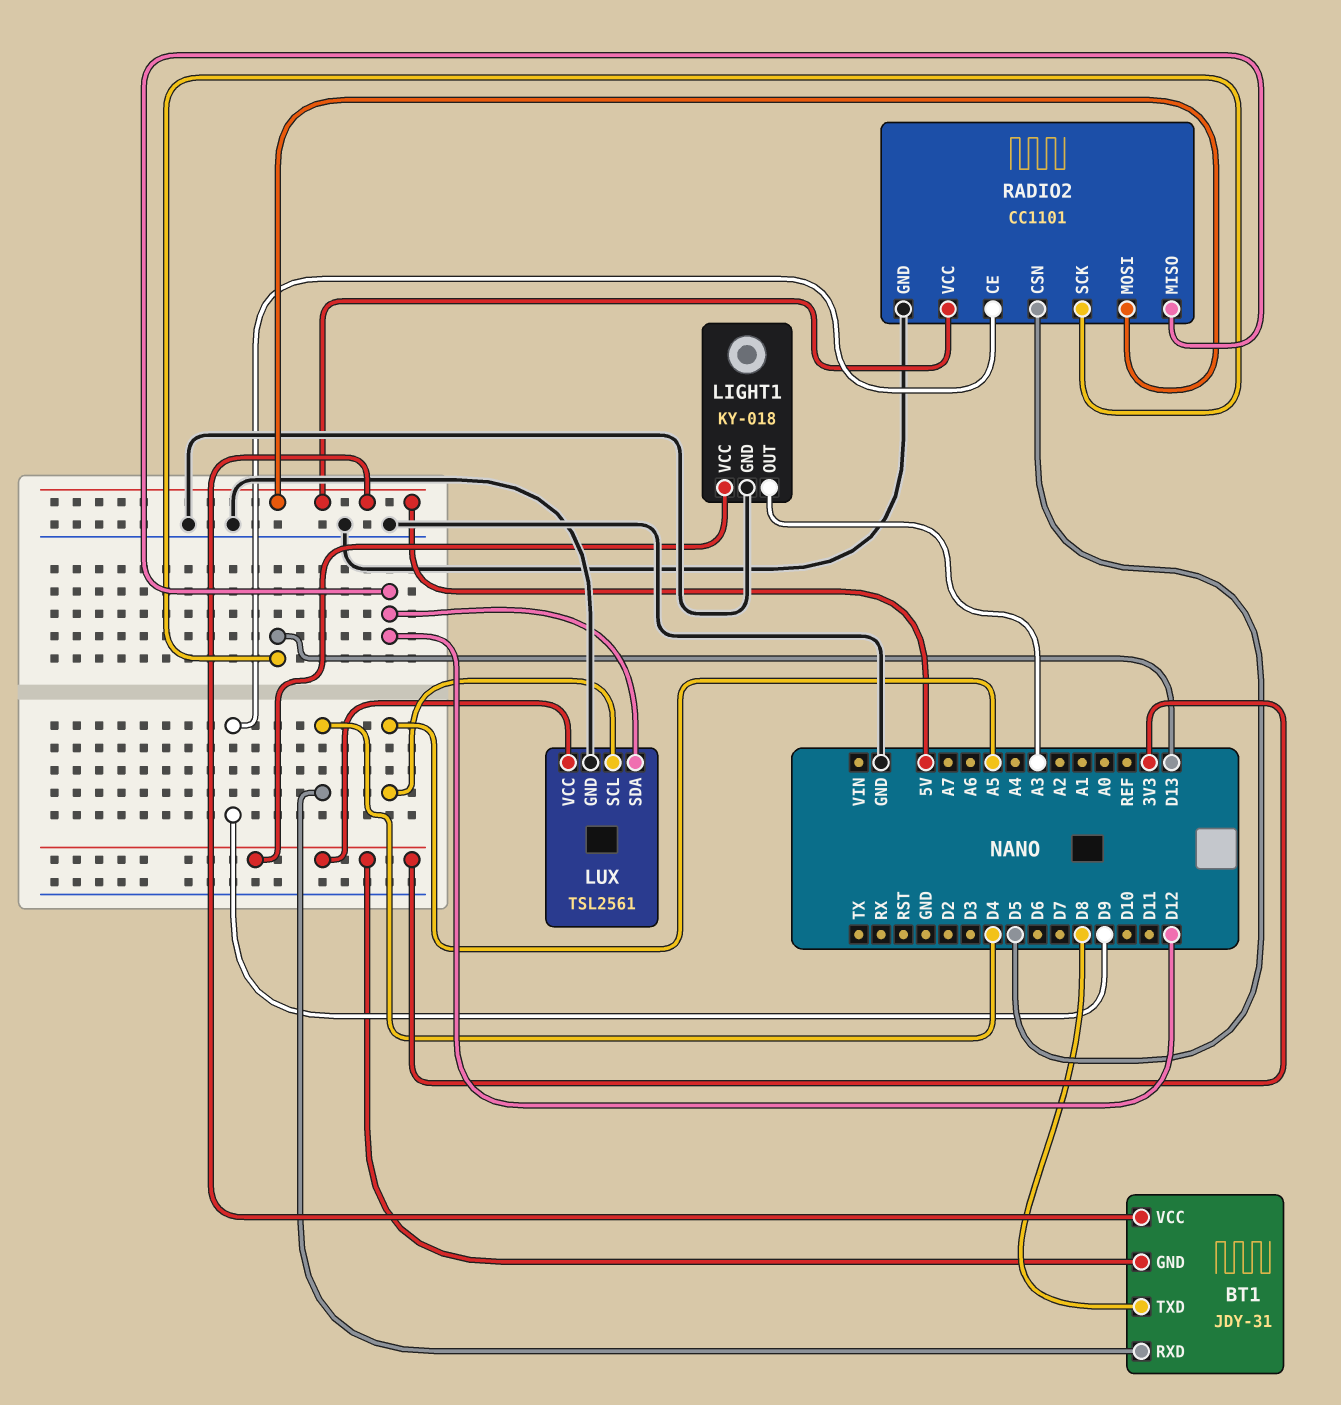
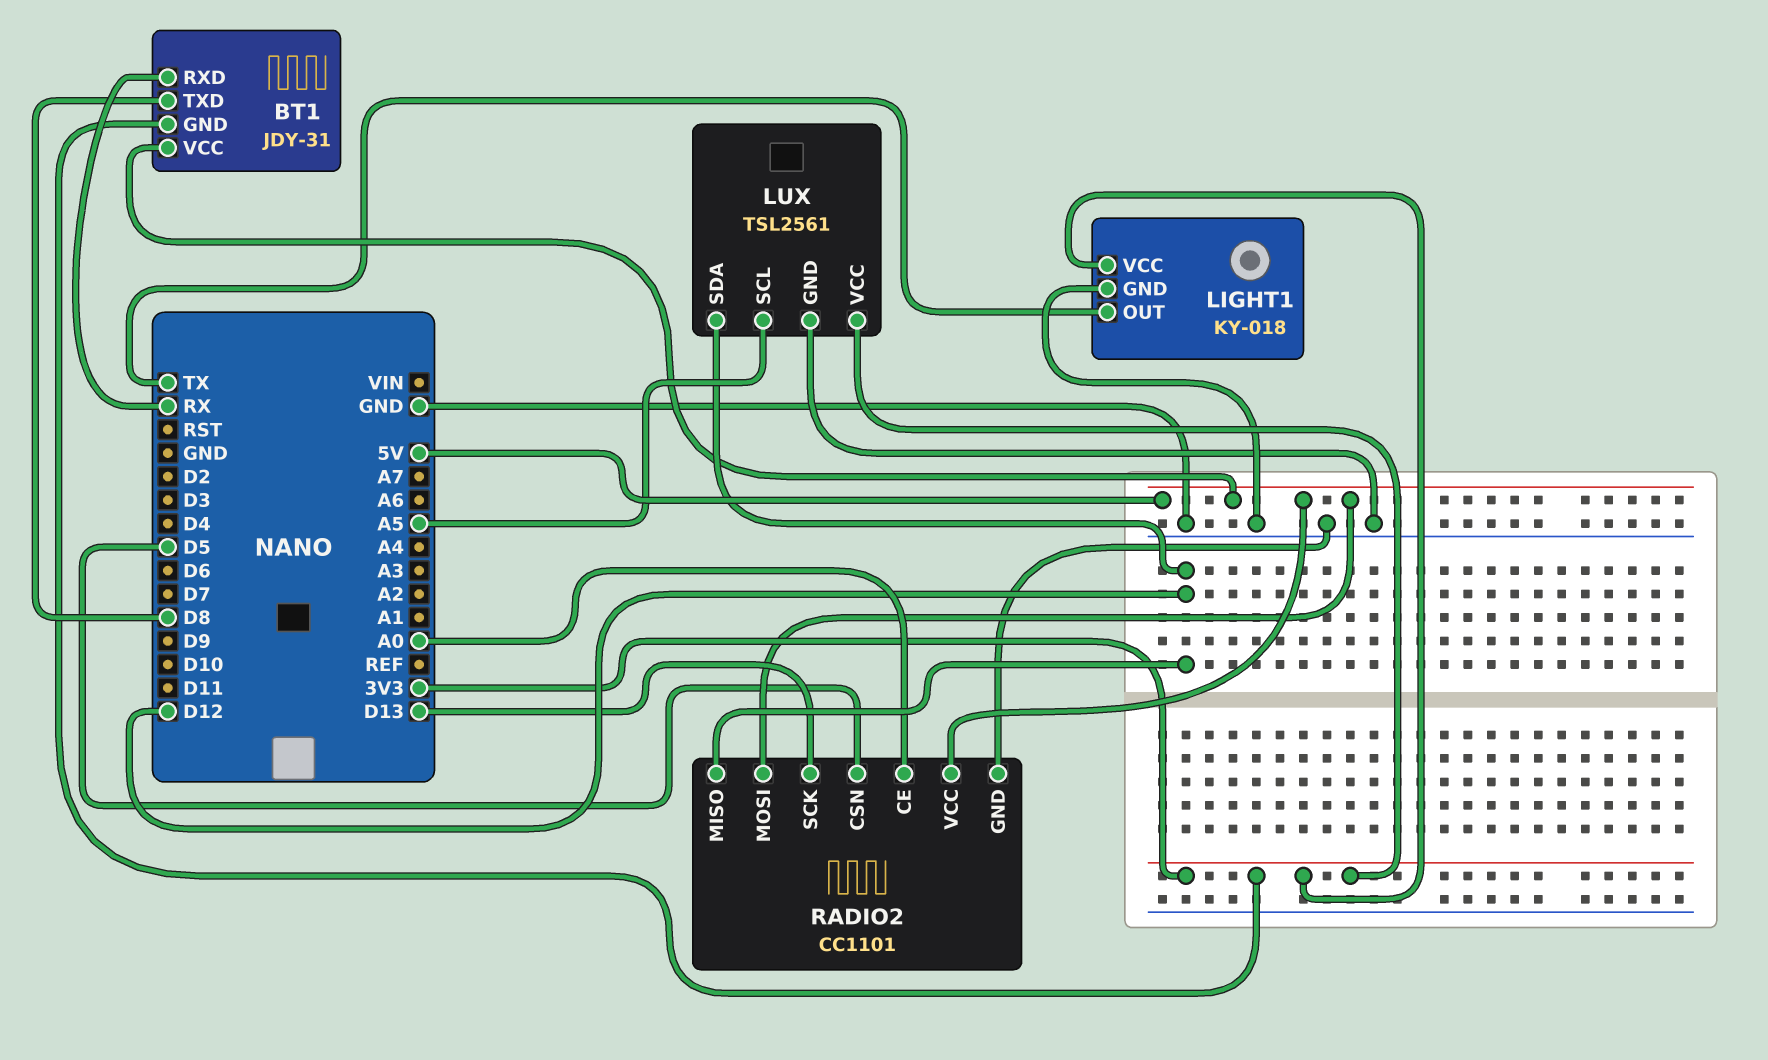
BT1 pin RXD: D4 -> RX
LIGHT1 pin OUT: A3 -> TX
RADIO2 pin CE: D9 -> A0

